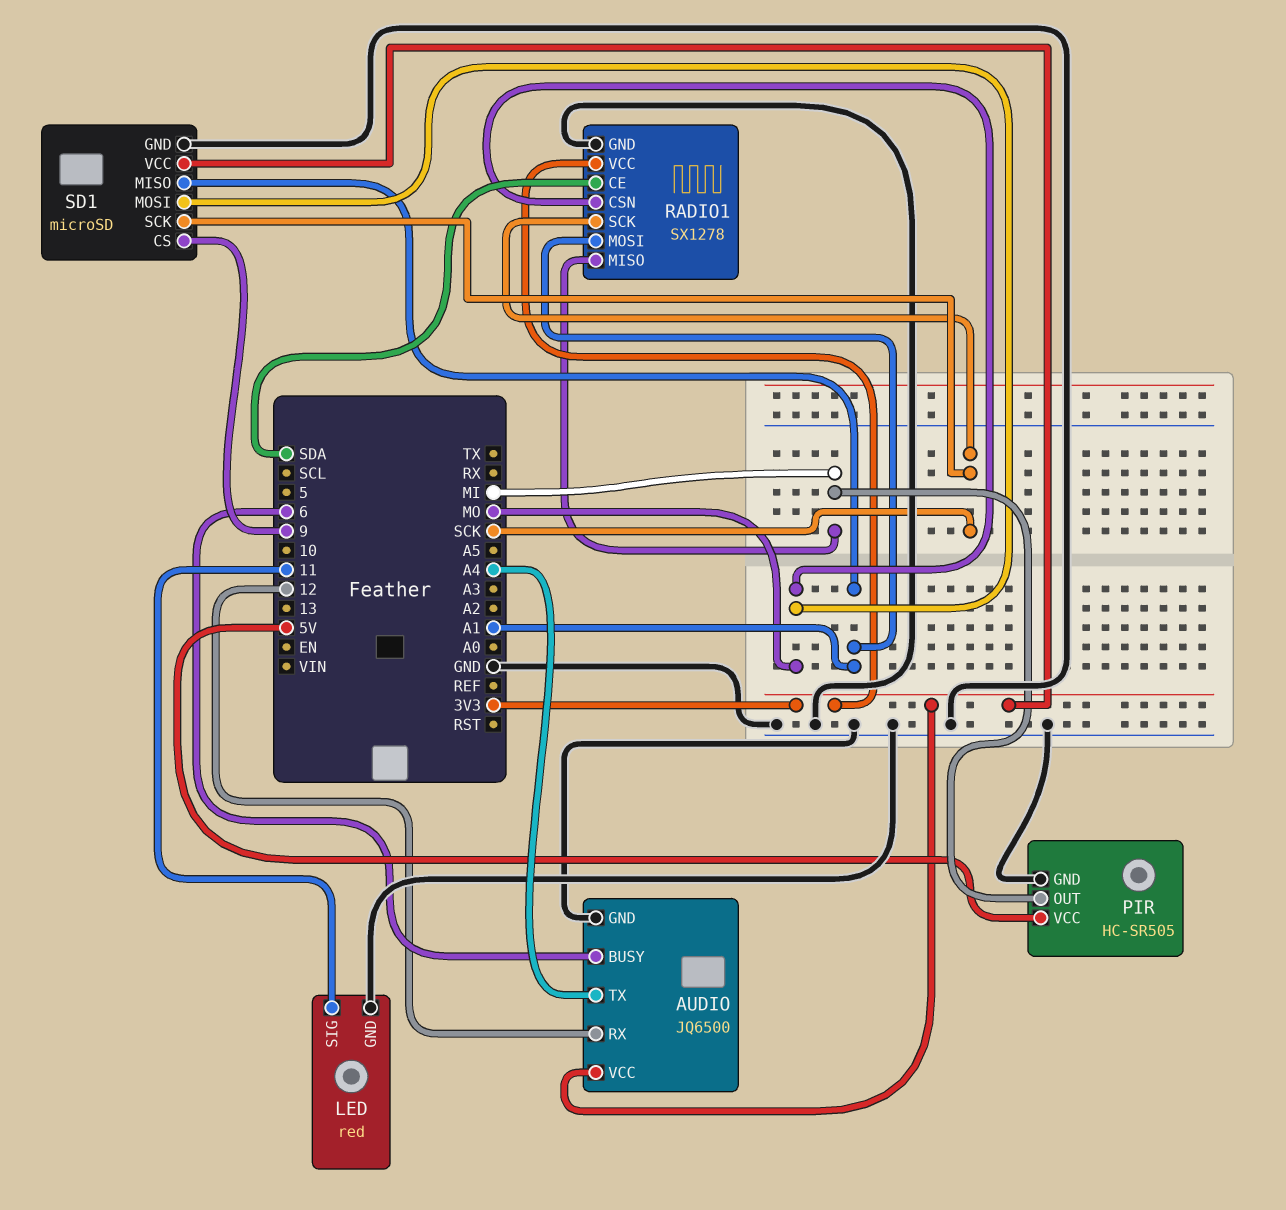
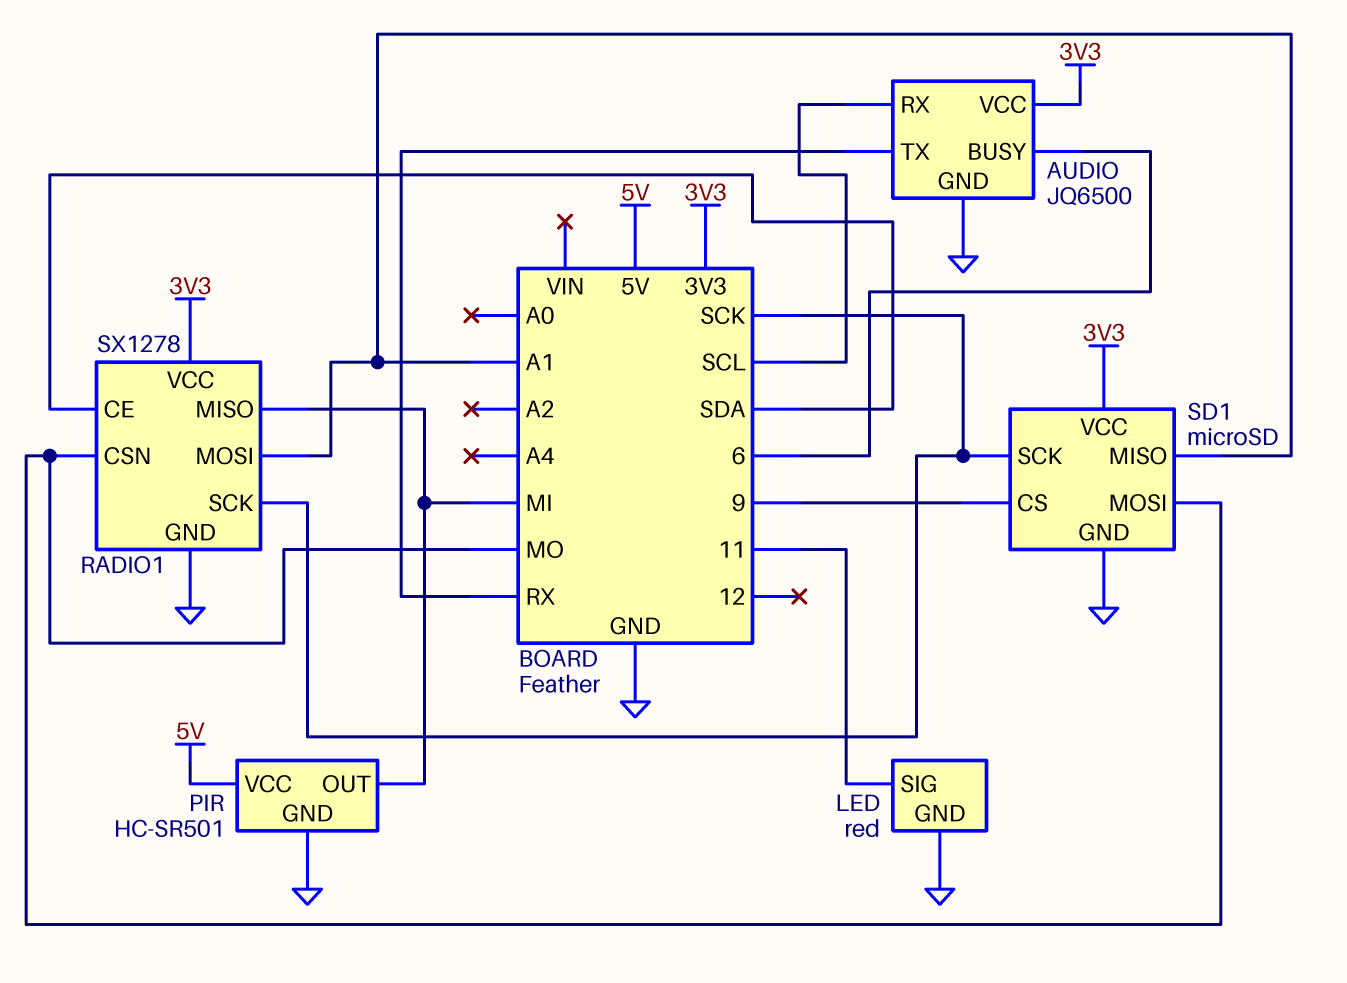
AUDIO pin RX: 12 -> SCL
AUDIO pin TX: A4 -> RX
PIR: HC-SR505 -> HC-SR501

